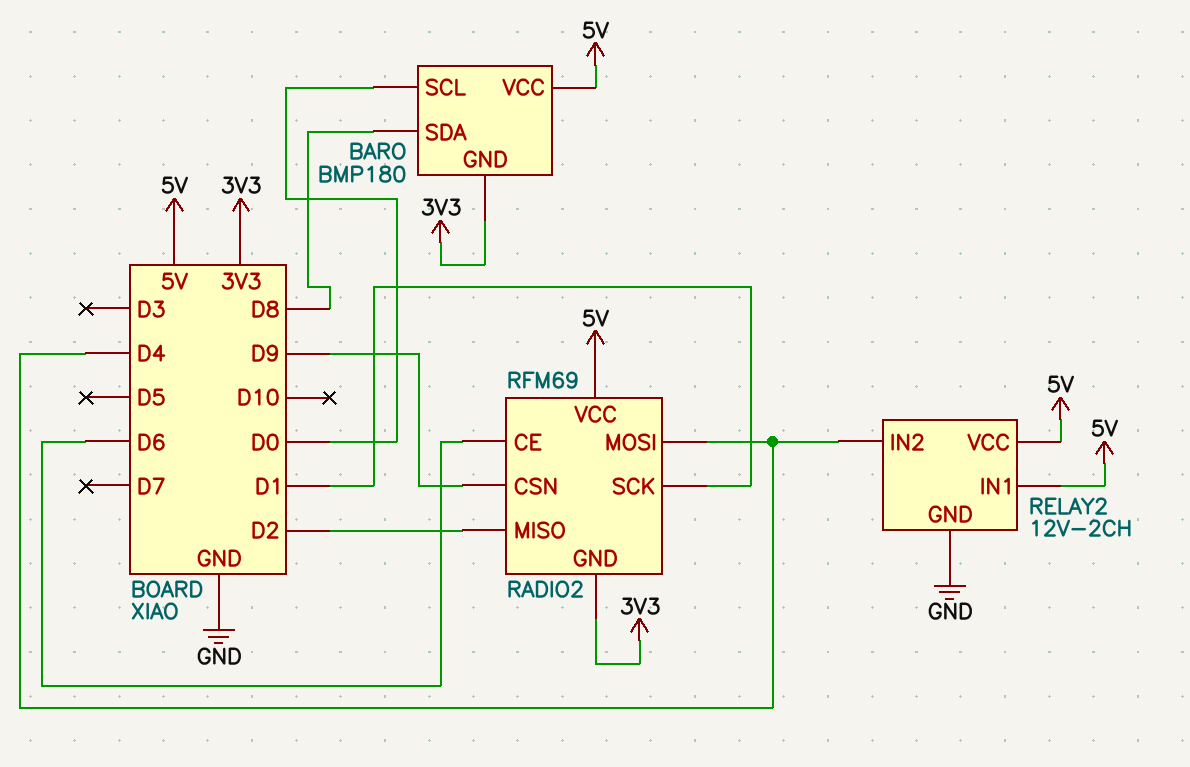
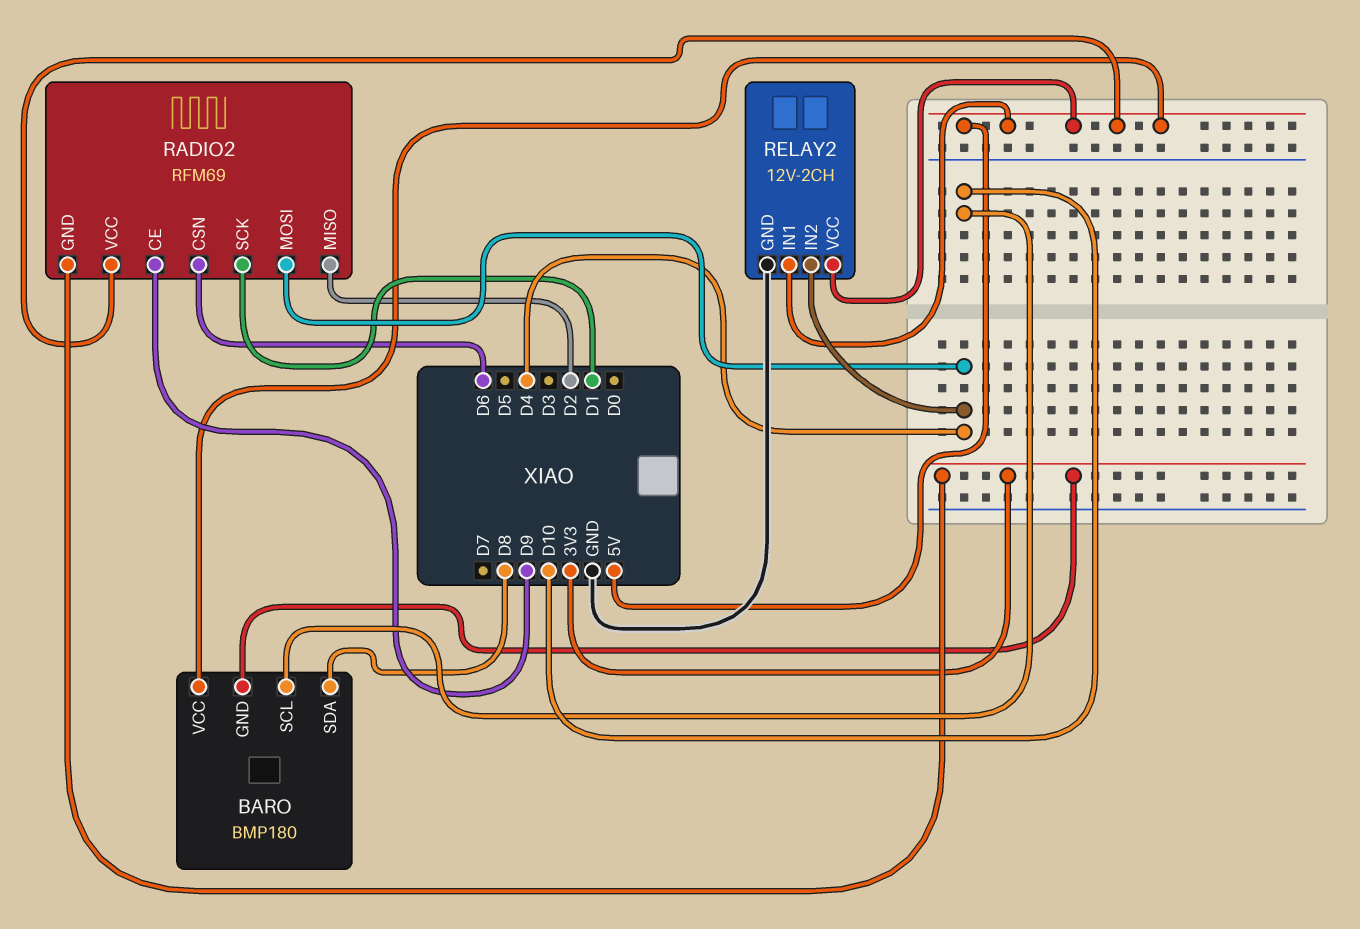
BARO pin SCL: D0 -> D10
RADIO2 pin CE: D6 -> D9
RADIO2 pin CSN: D9 -> D6

